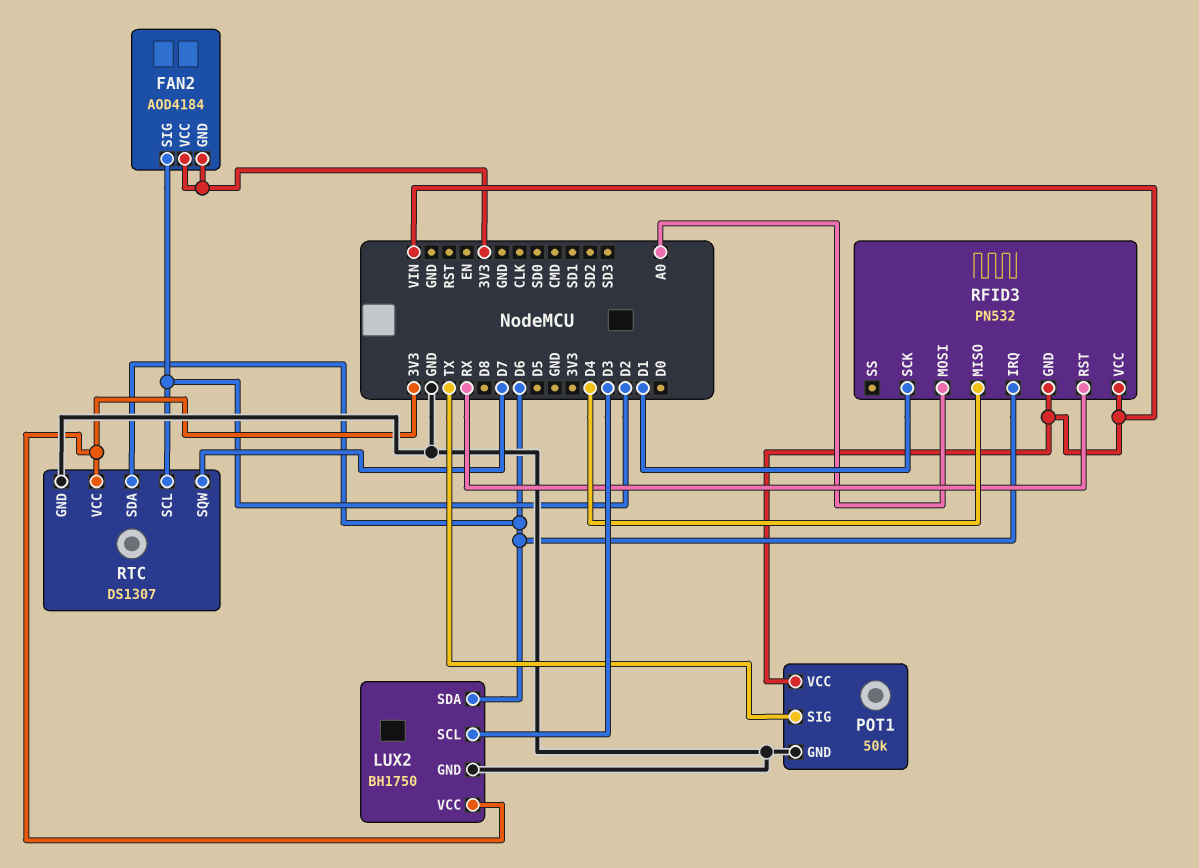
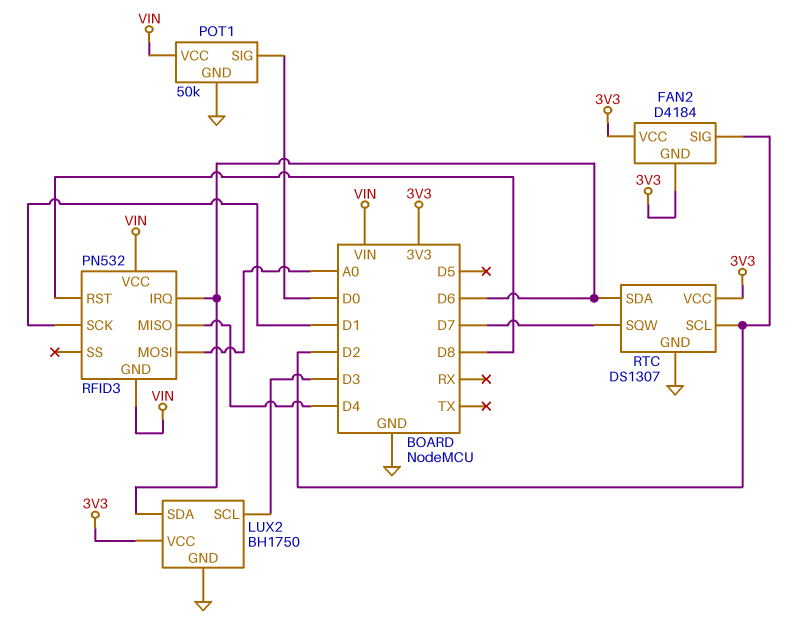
FAN2: AOD4184 -> D4184
POT1 pin SIG: TX -> D0
RFID3 pin RST: RX -> D8

